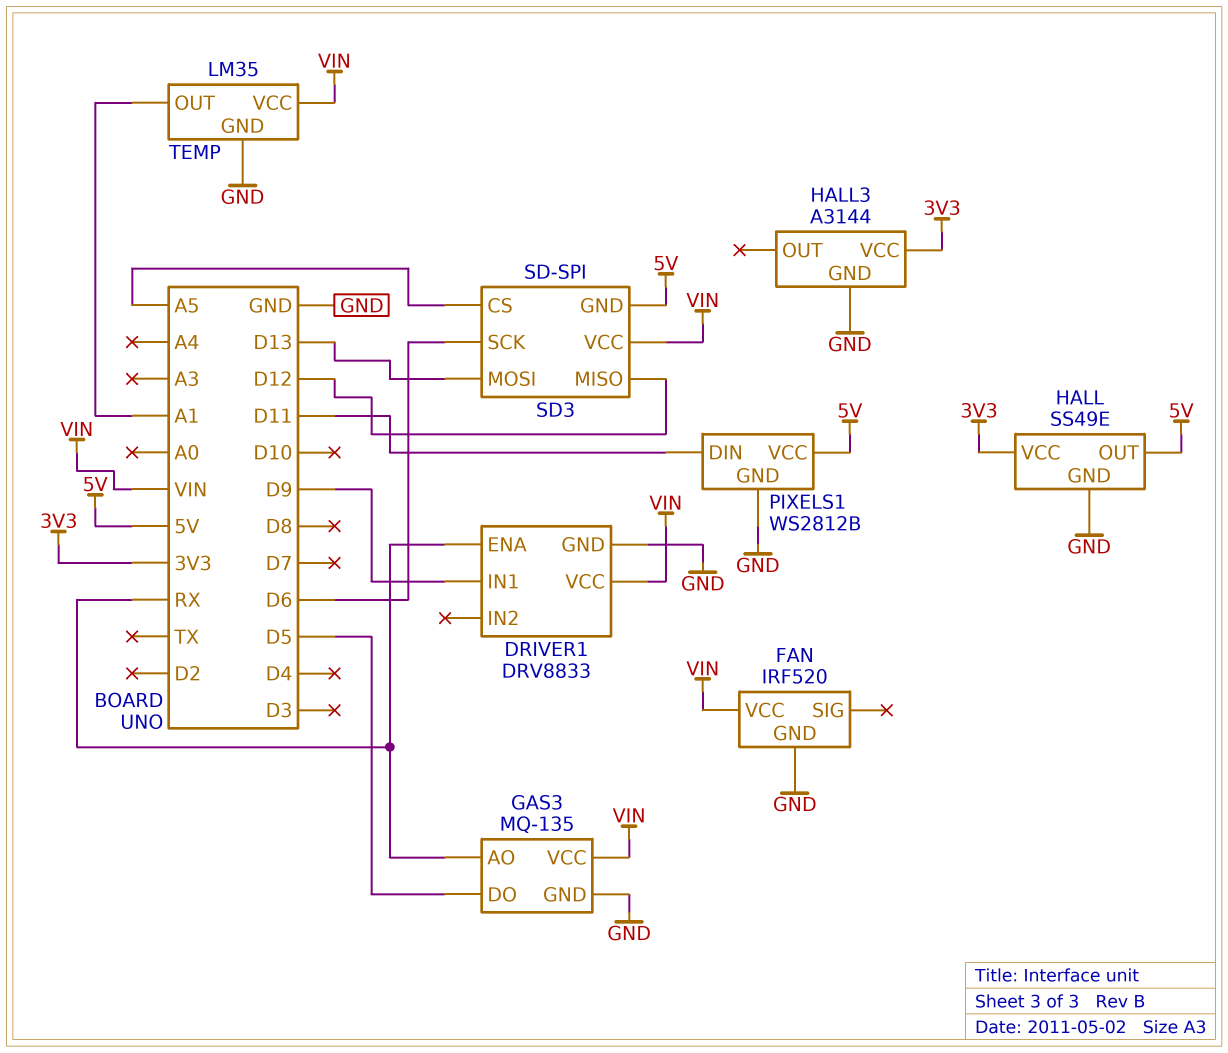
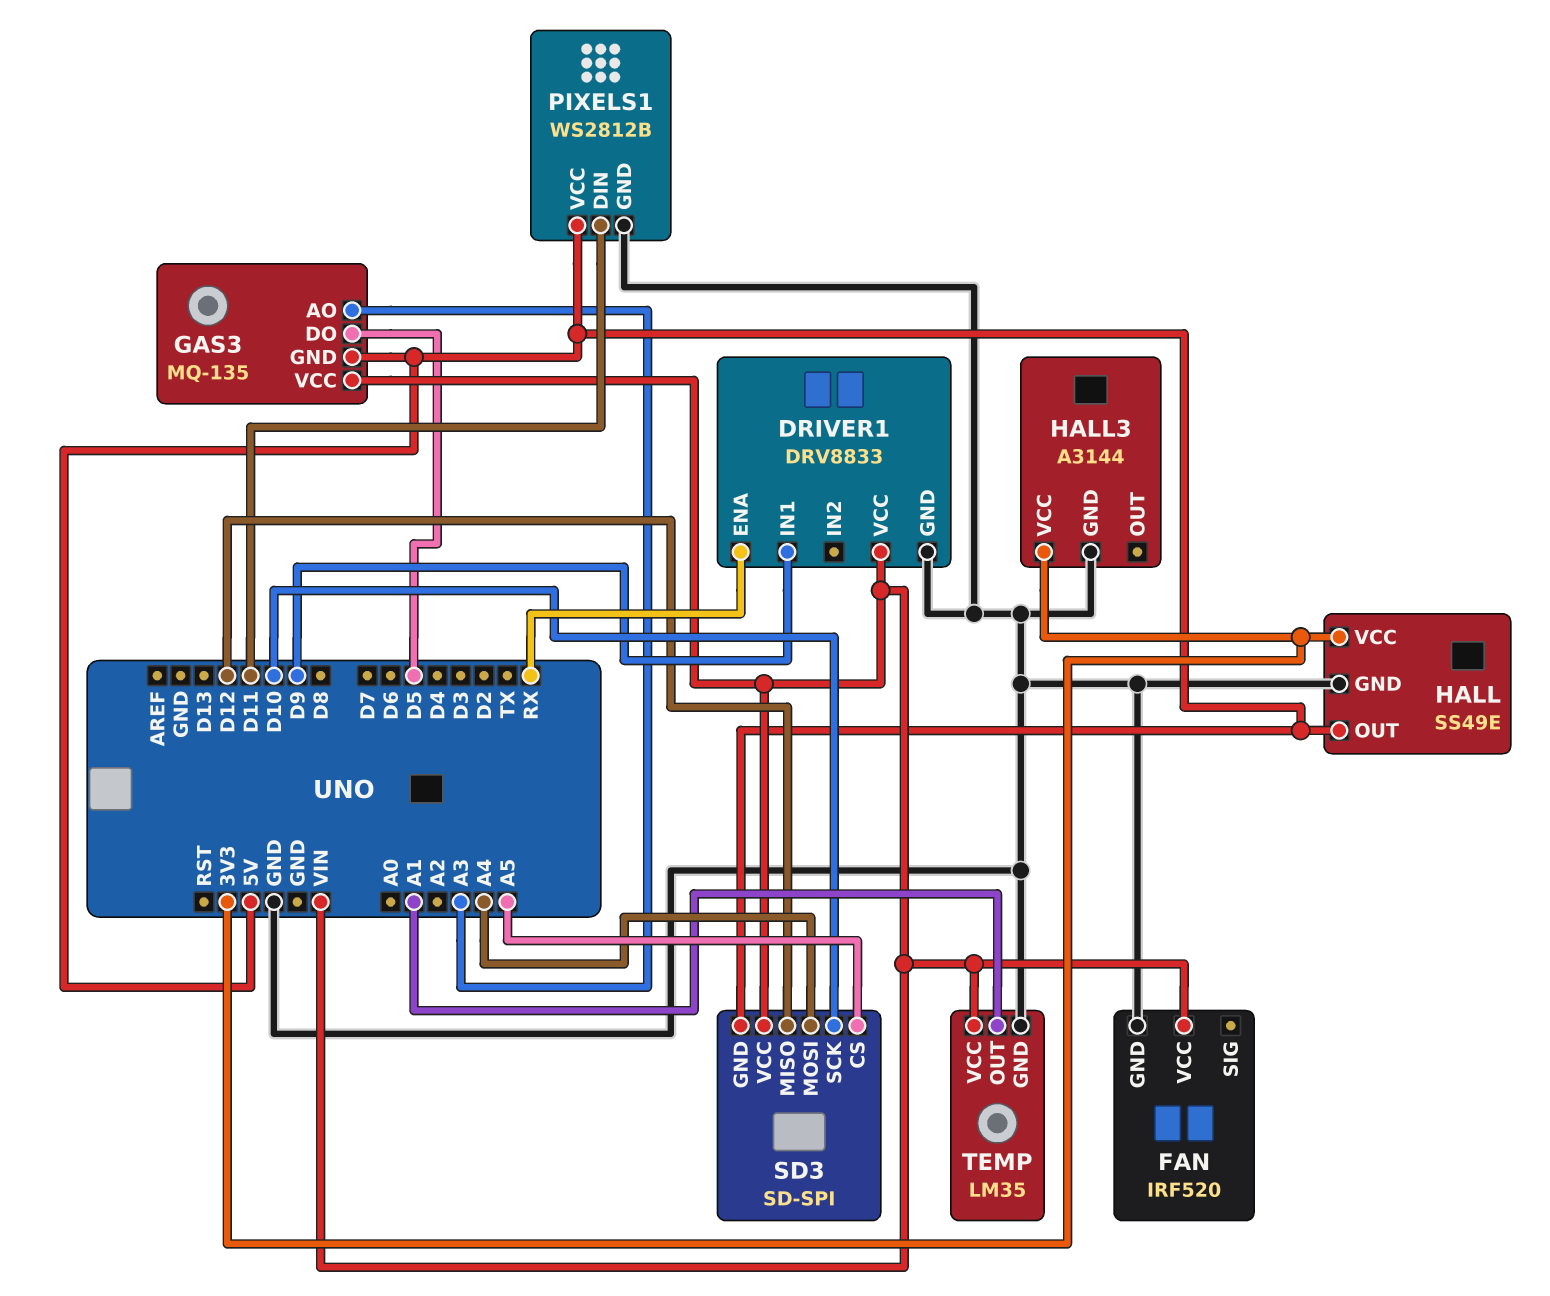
GAS3 pin AO: RX -> A3
GAS3 pin GND: GND -> 5V
SD3 pin MOSI: D13 -> A4
SD3 pin SCK: D6 -> D10

